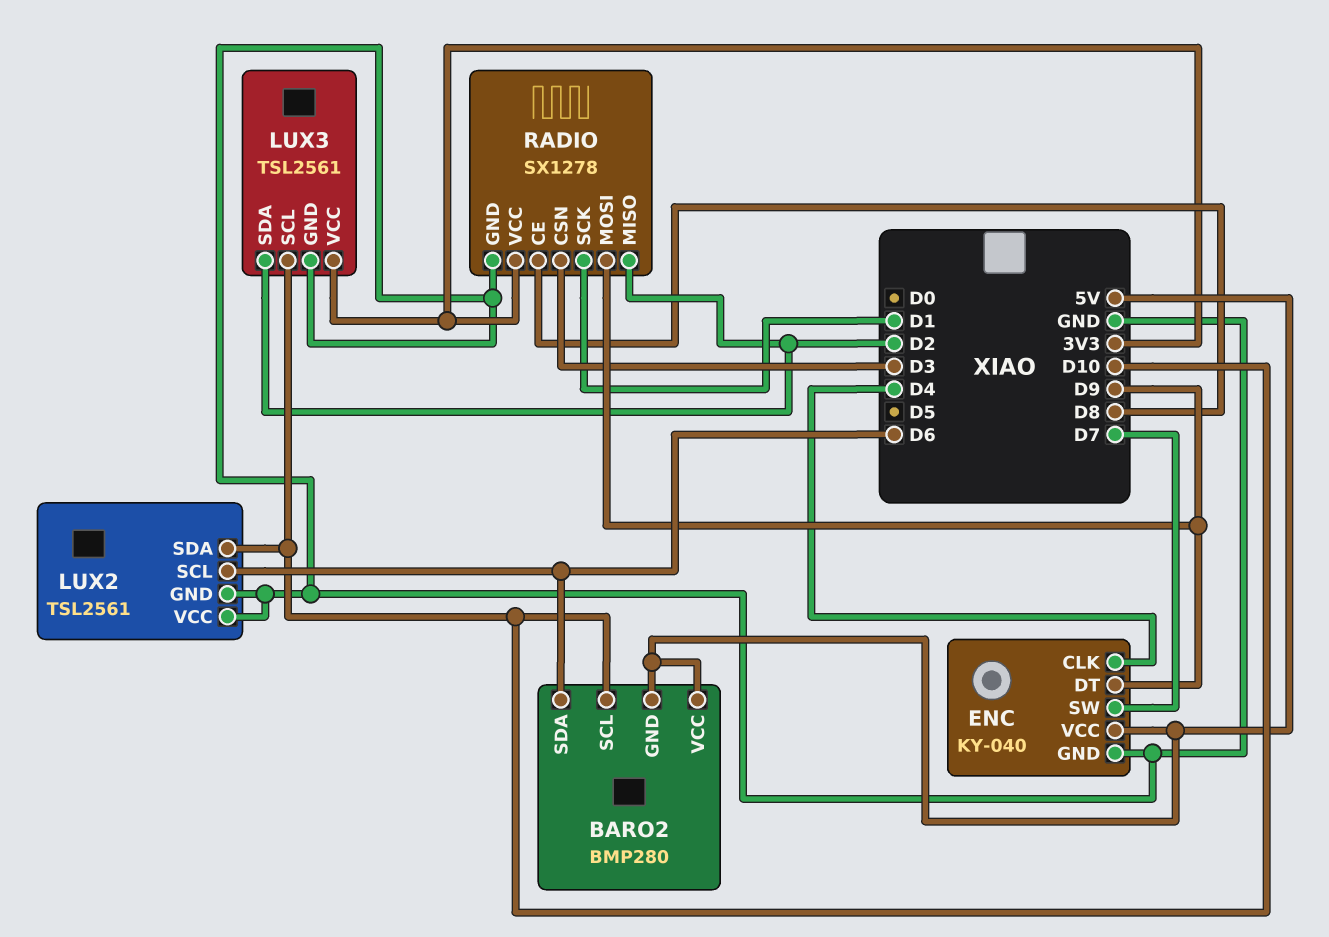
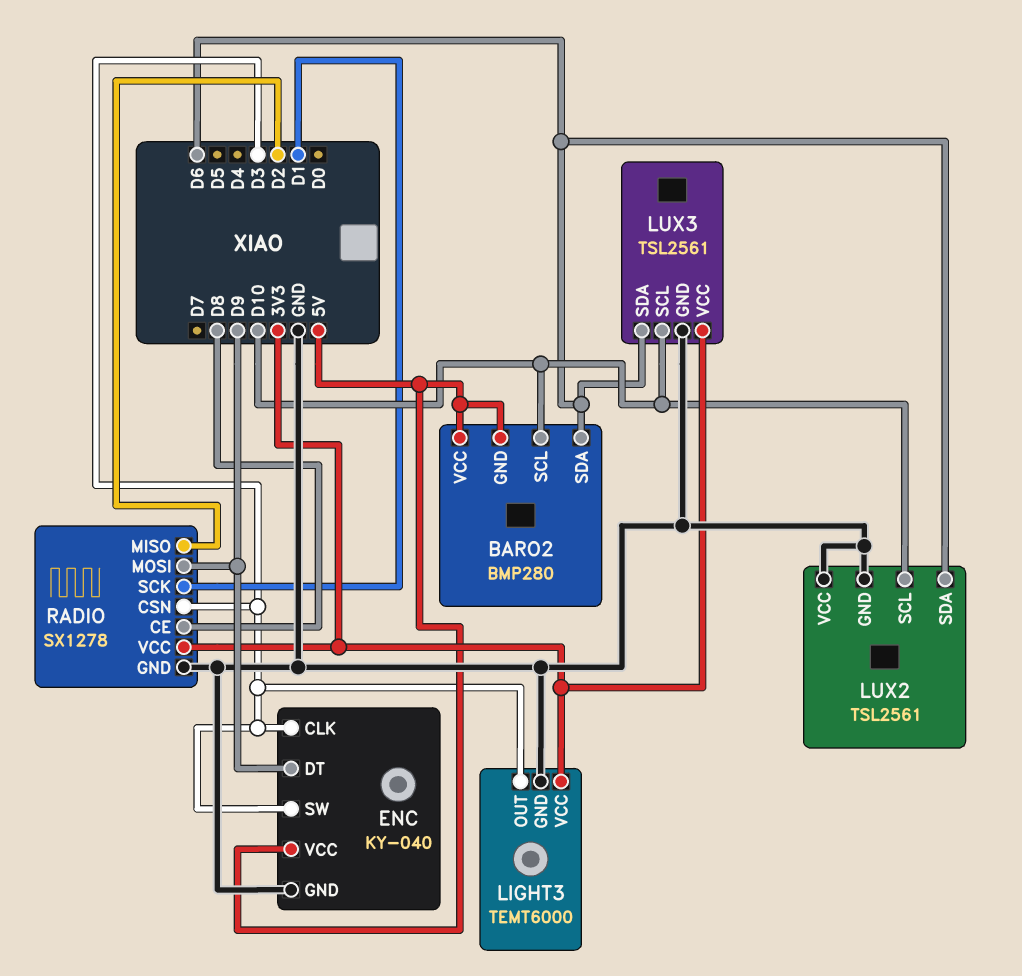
ENC pin CLK: D4 -> D3
ENC pin SW: D7 -> D3
LIGHT3: none -> TEMT6000
LIGHT3 pin GND: none -> GND
LIGHT3 pin OUT: none -> D3
LIGHT3 pin VCC: none -> 3V3
LUX2 pin SCL: D6 -> D10
LUX2 pin SDA: D10 -> D6
LUX3 pin SDA: D2 -> D6

